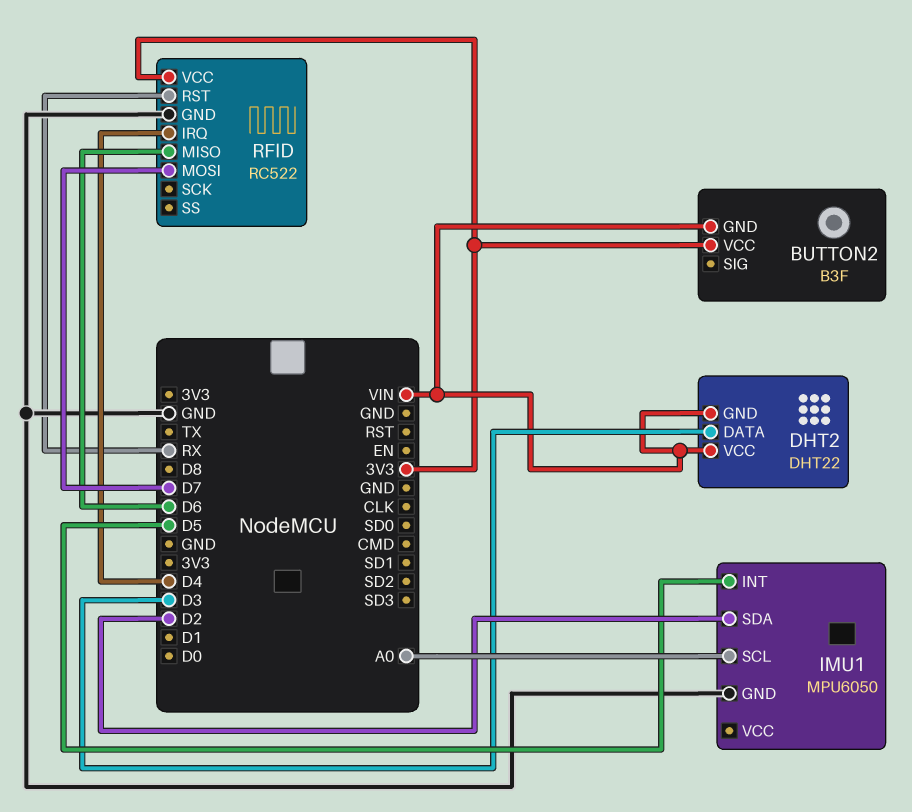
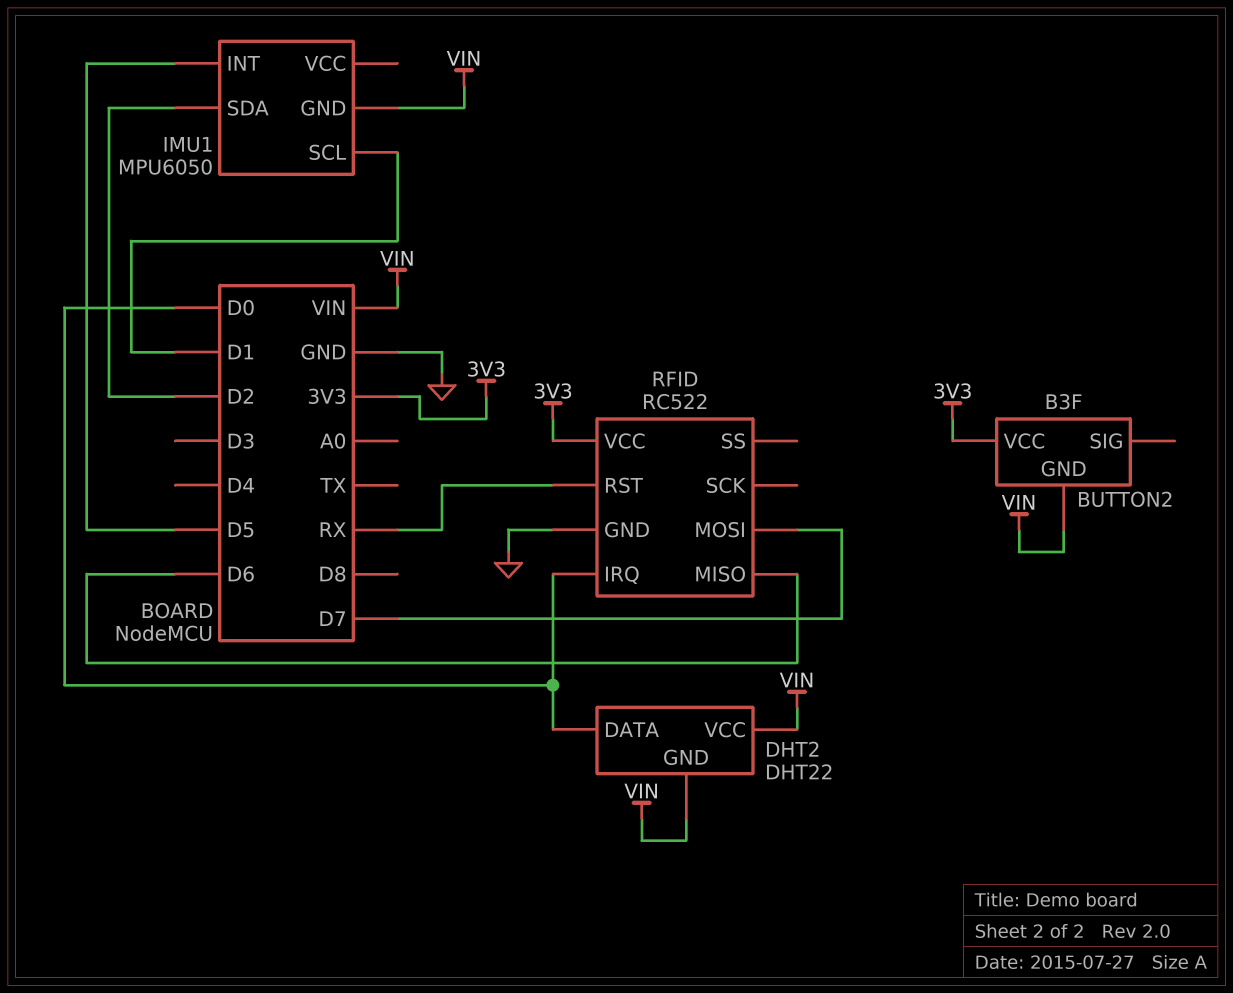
DHT2 pin DATA: D3 -> D0
IMU1 pin GND: GND -> VIN
IMU1 pin SCL: A0 -> D1
RFID pin IRQ: D4 -> D0

